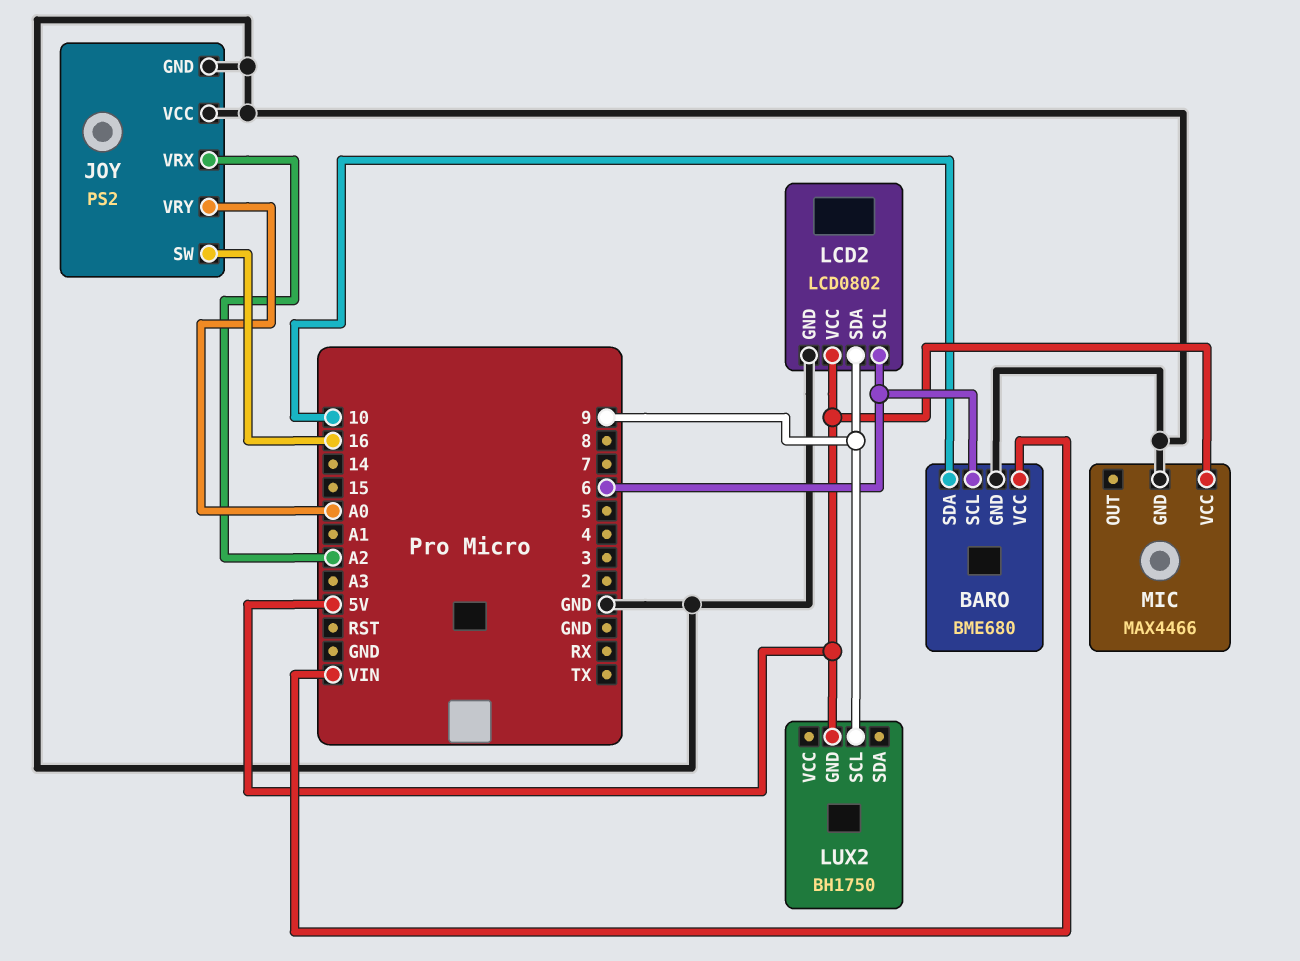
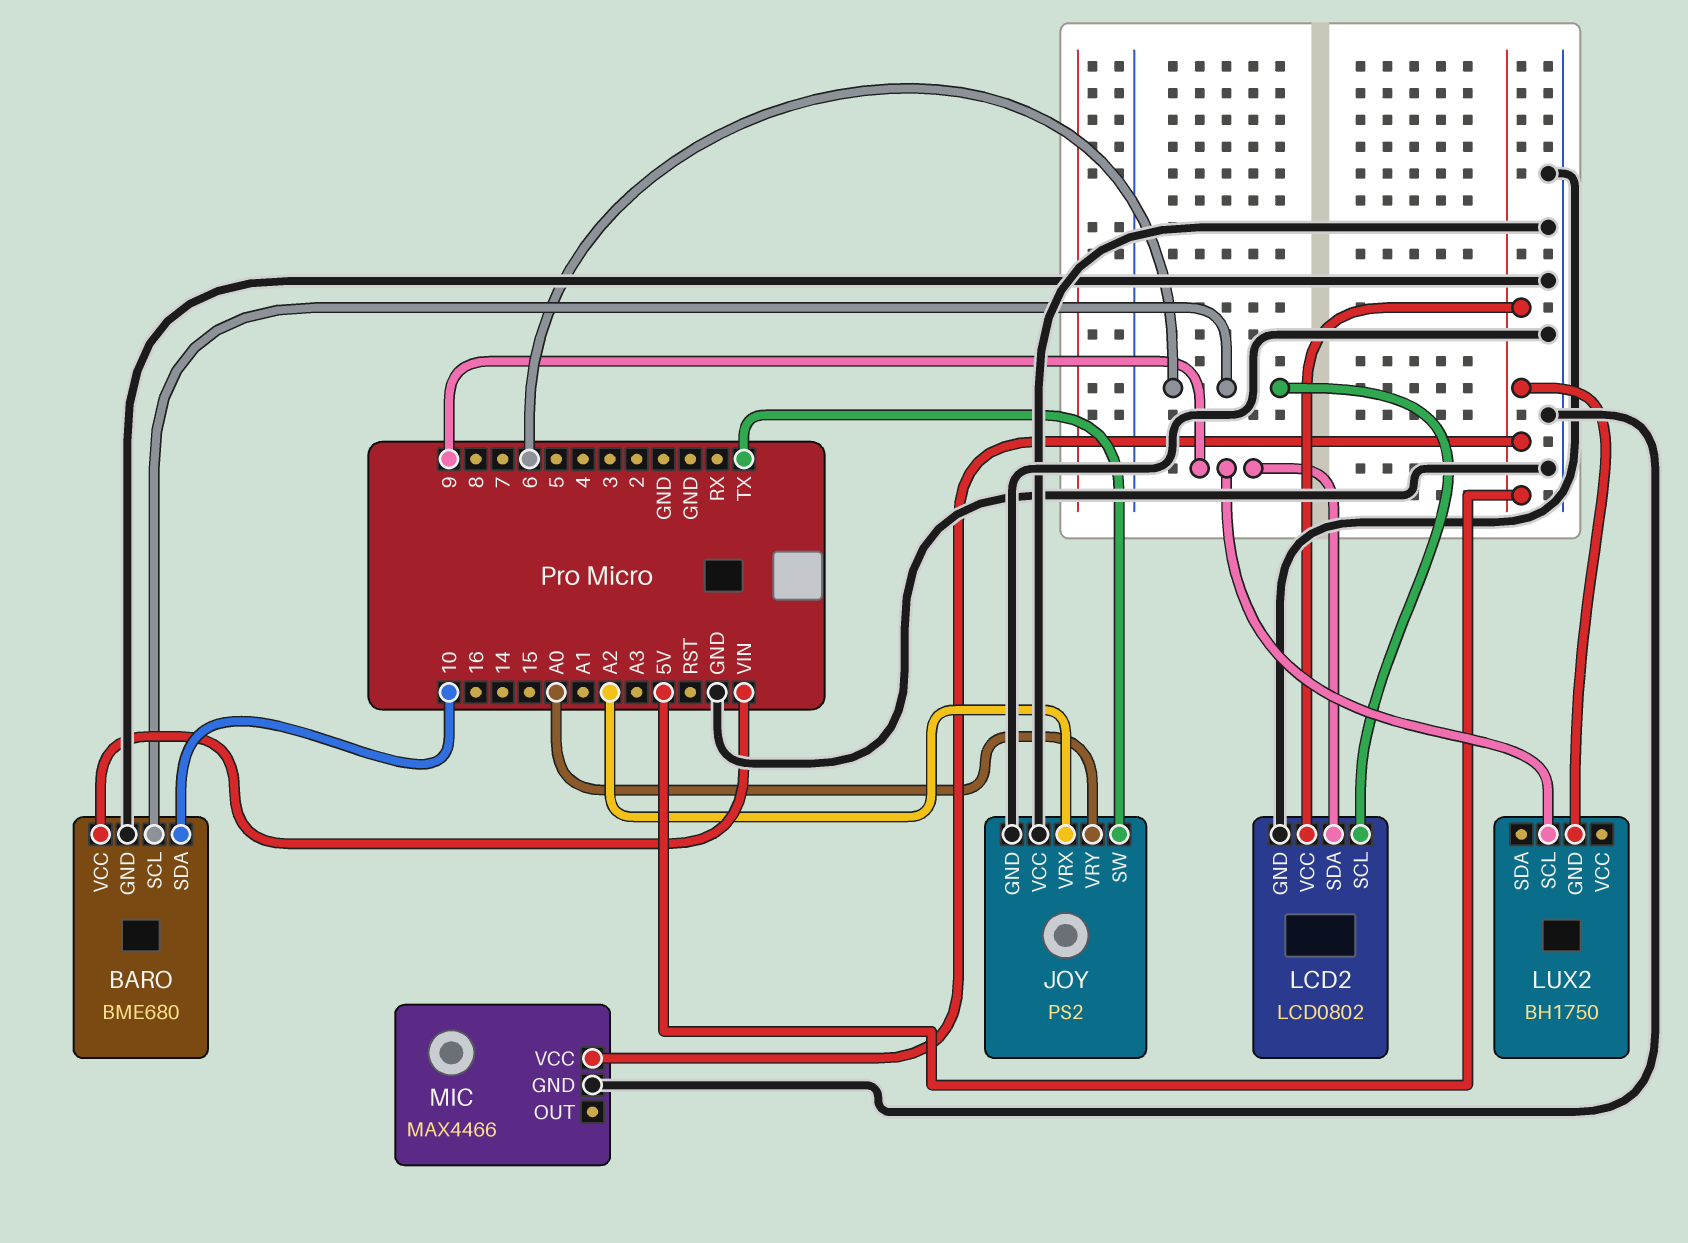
JOY pin SW: 16 -> TX

